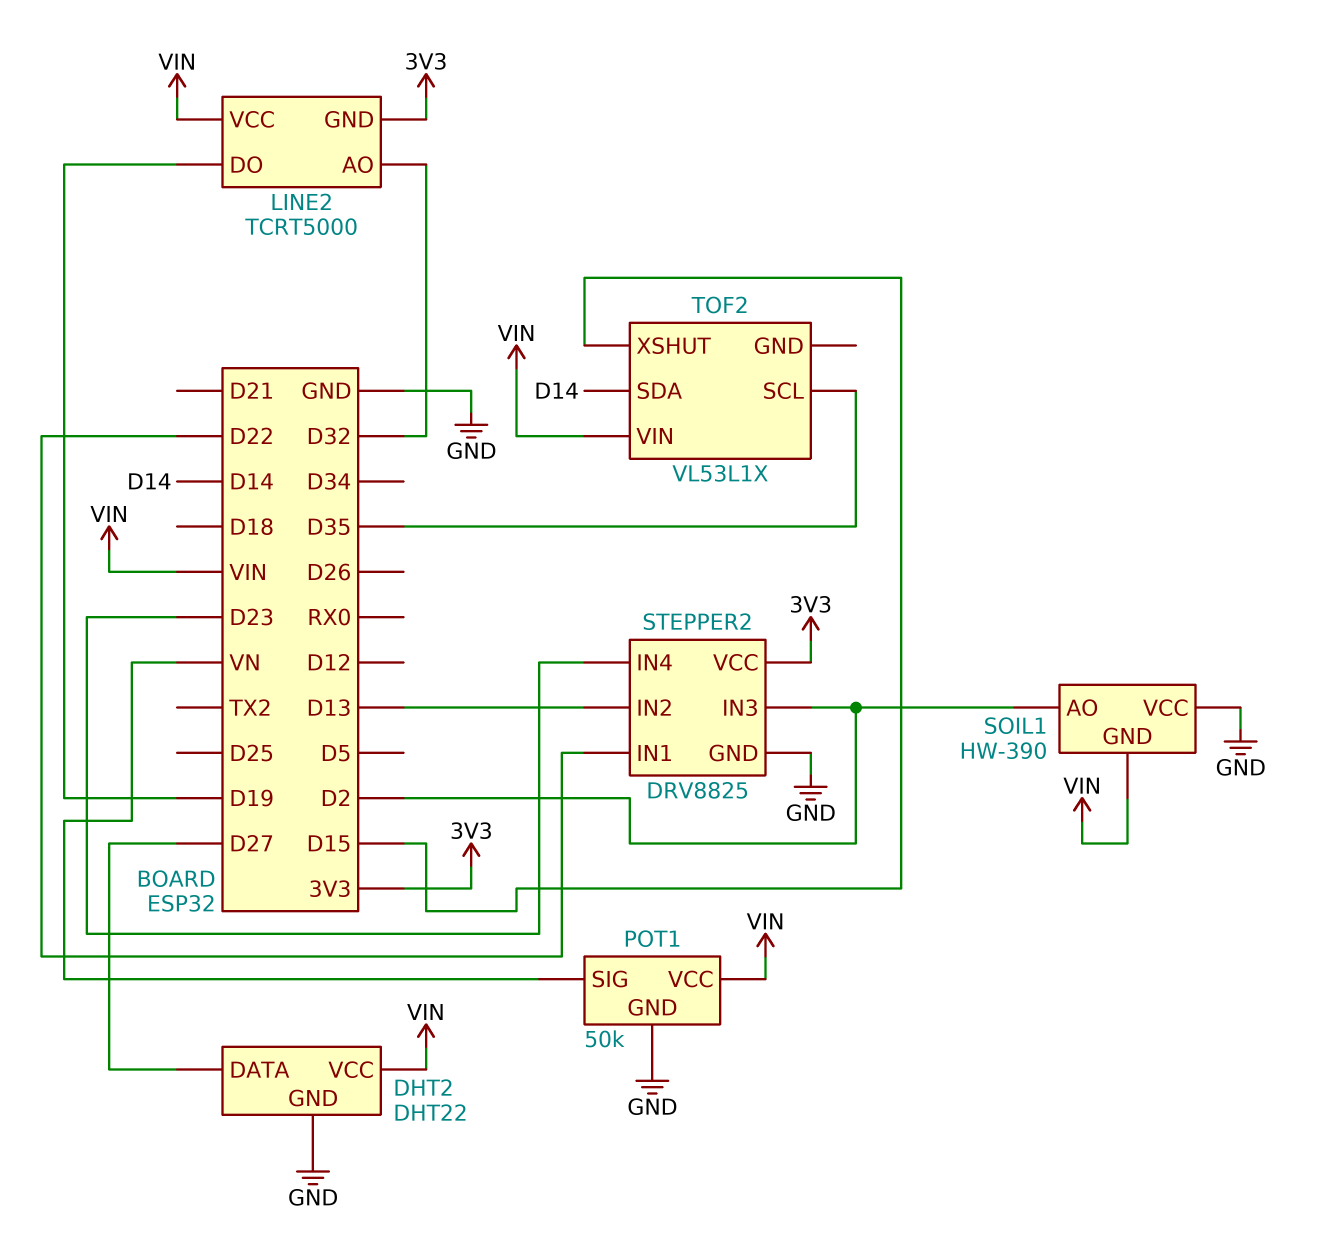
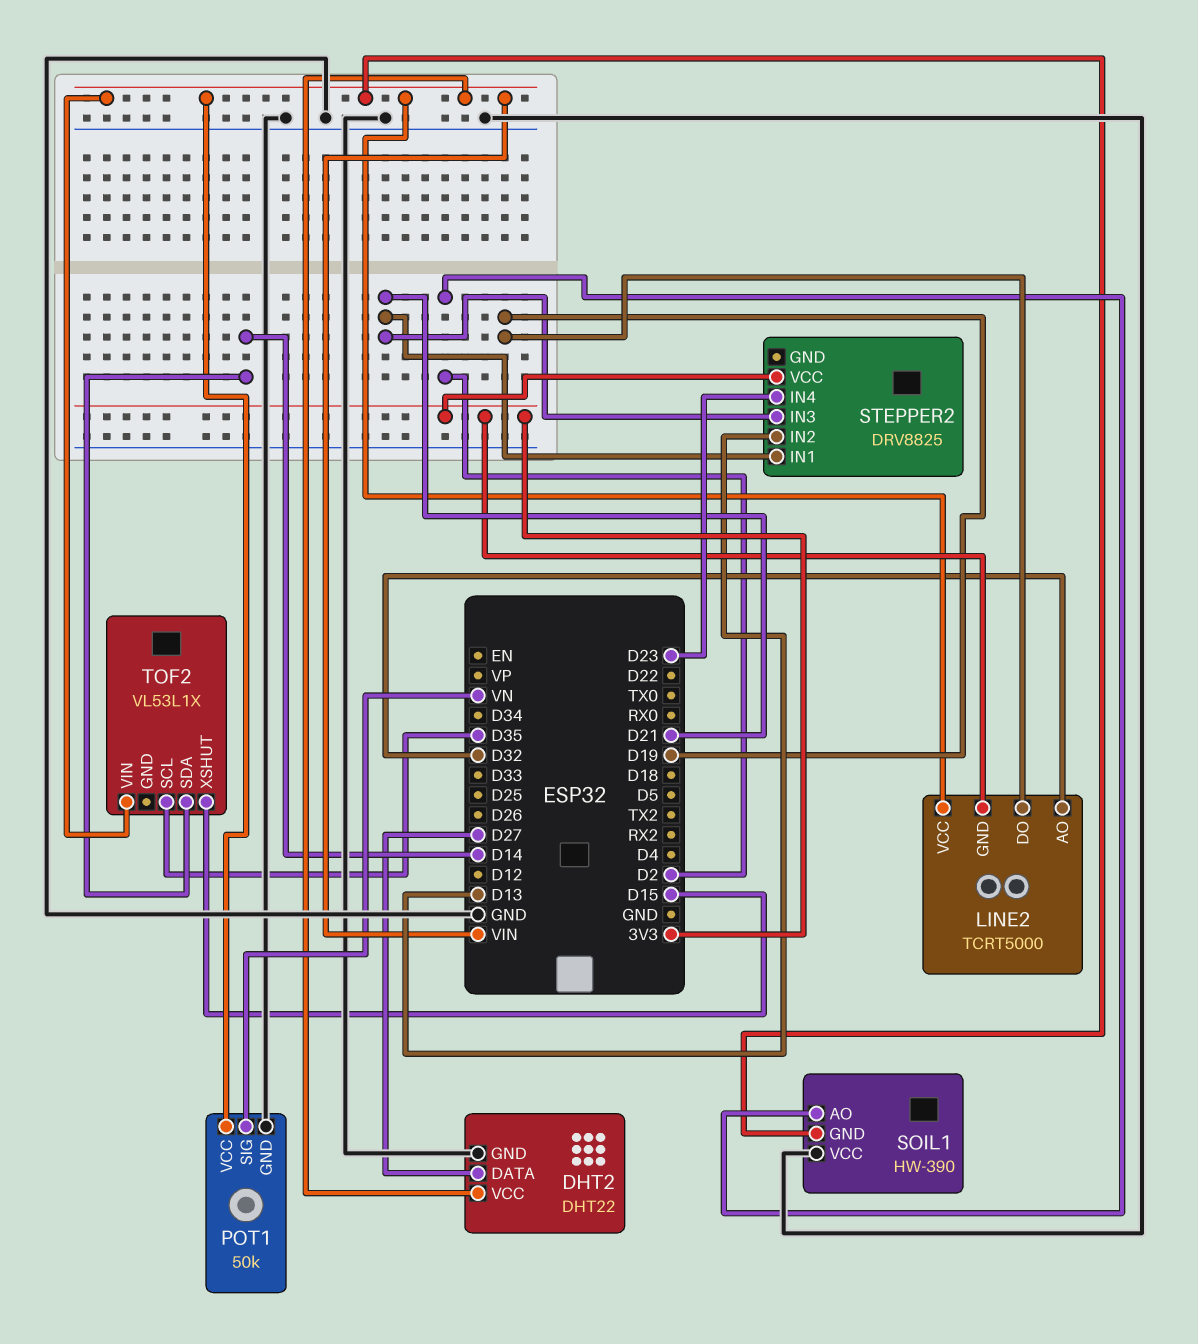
STEPPER2 pin GND: GND -> none
STEPPER2 pin IN1: D22 -> D21
STEPPER2 pin IN3: D2 -> D21

